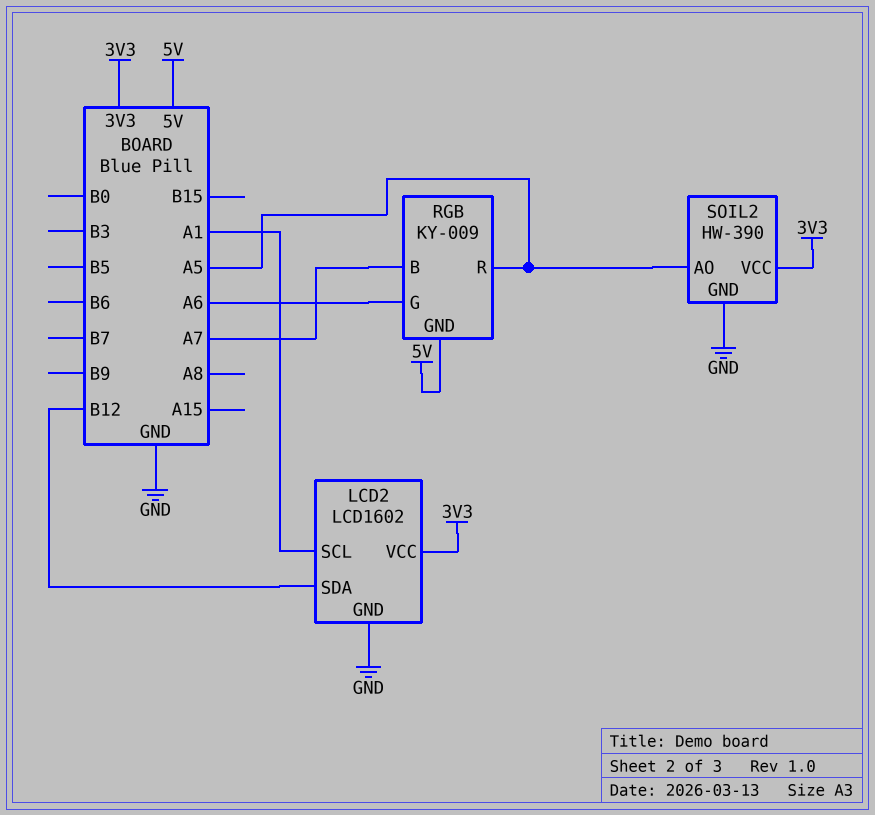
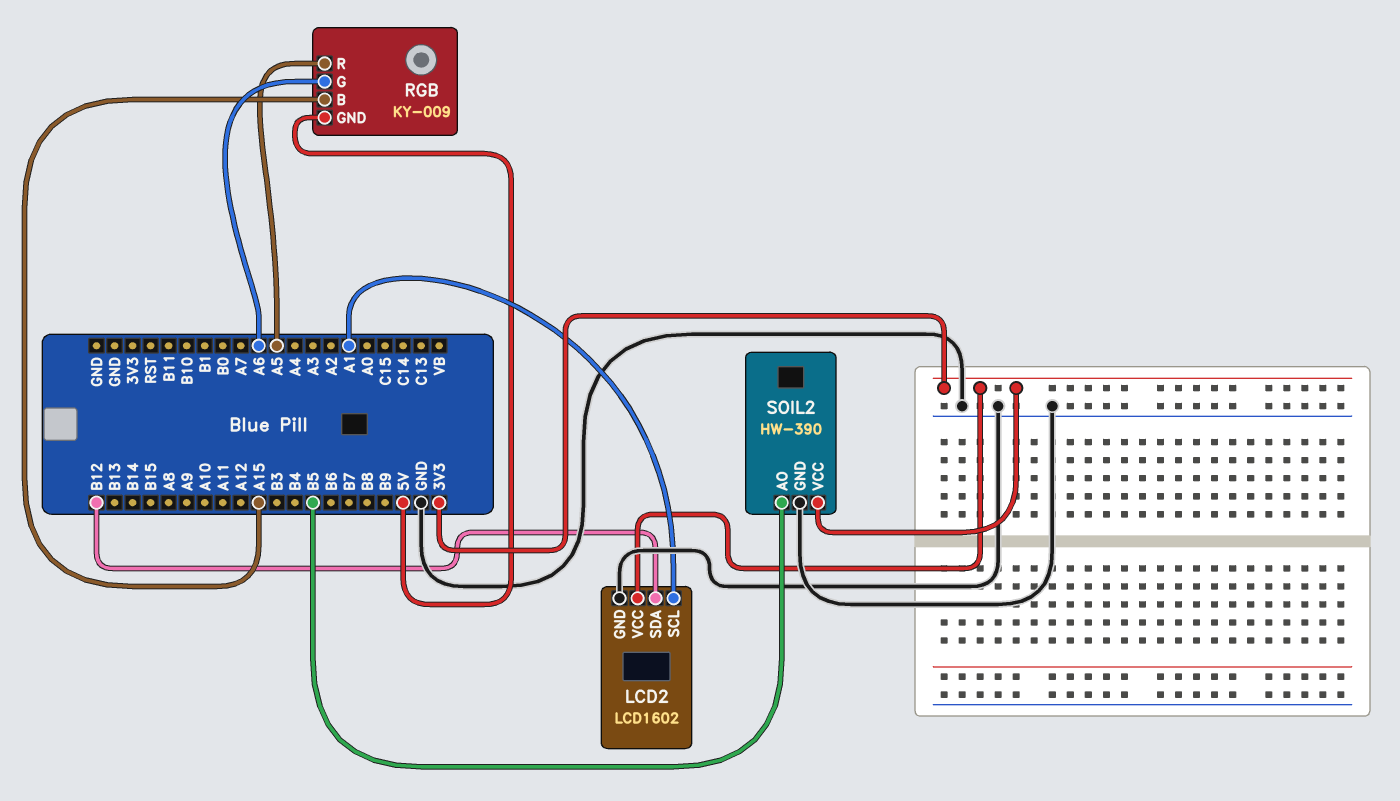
RGB pin B: A7 -> A15
SOIL2 pin AO: A5 -> B5

